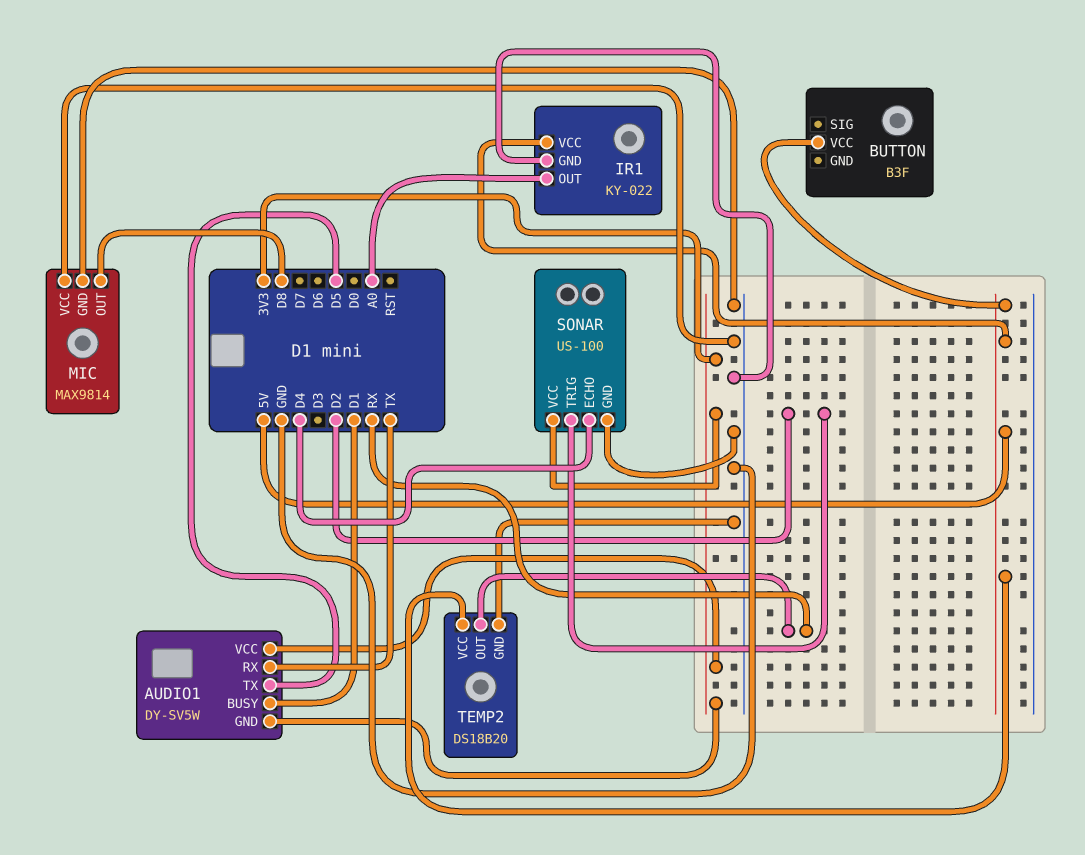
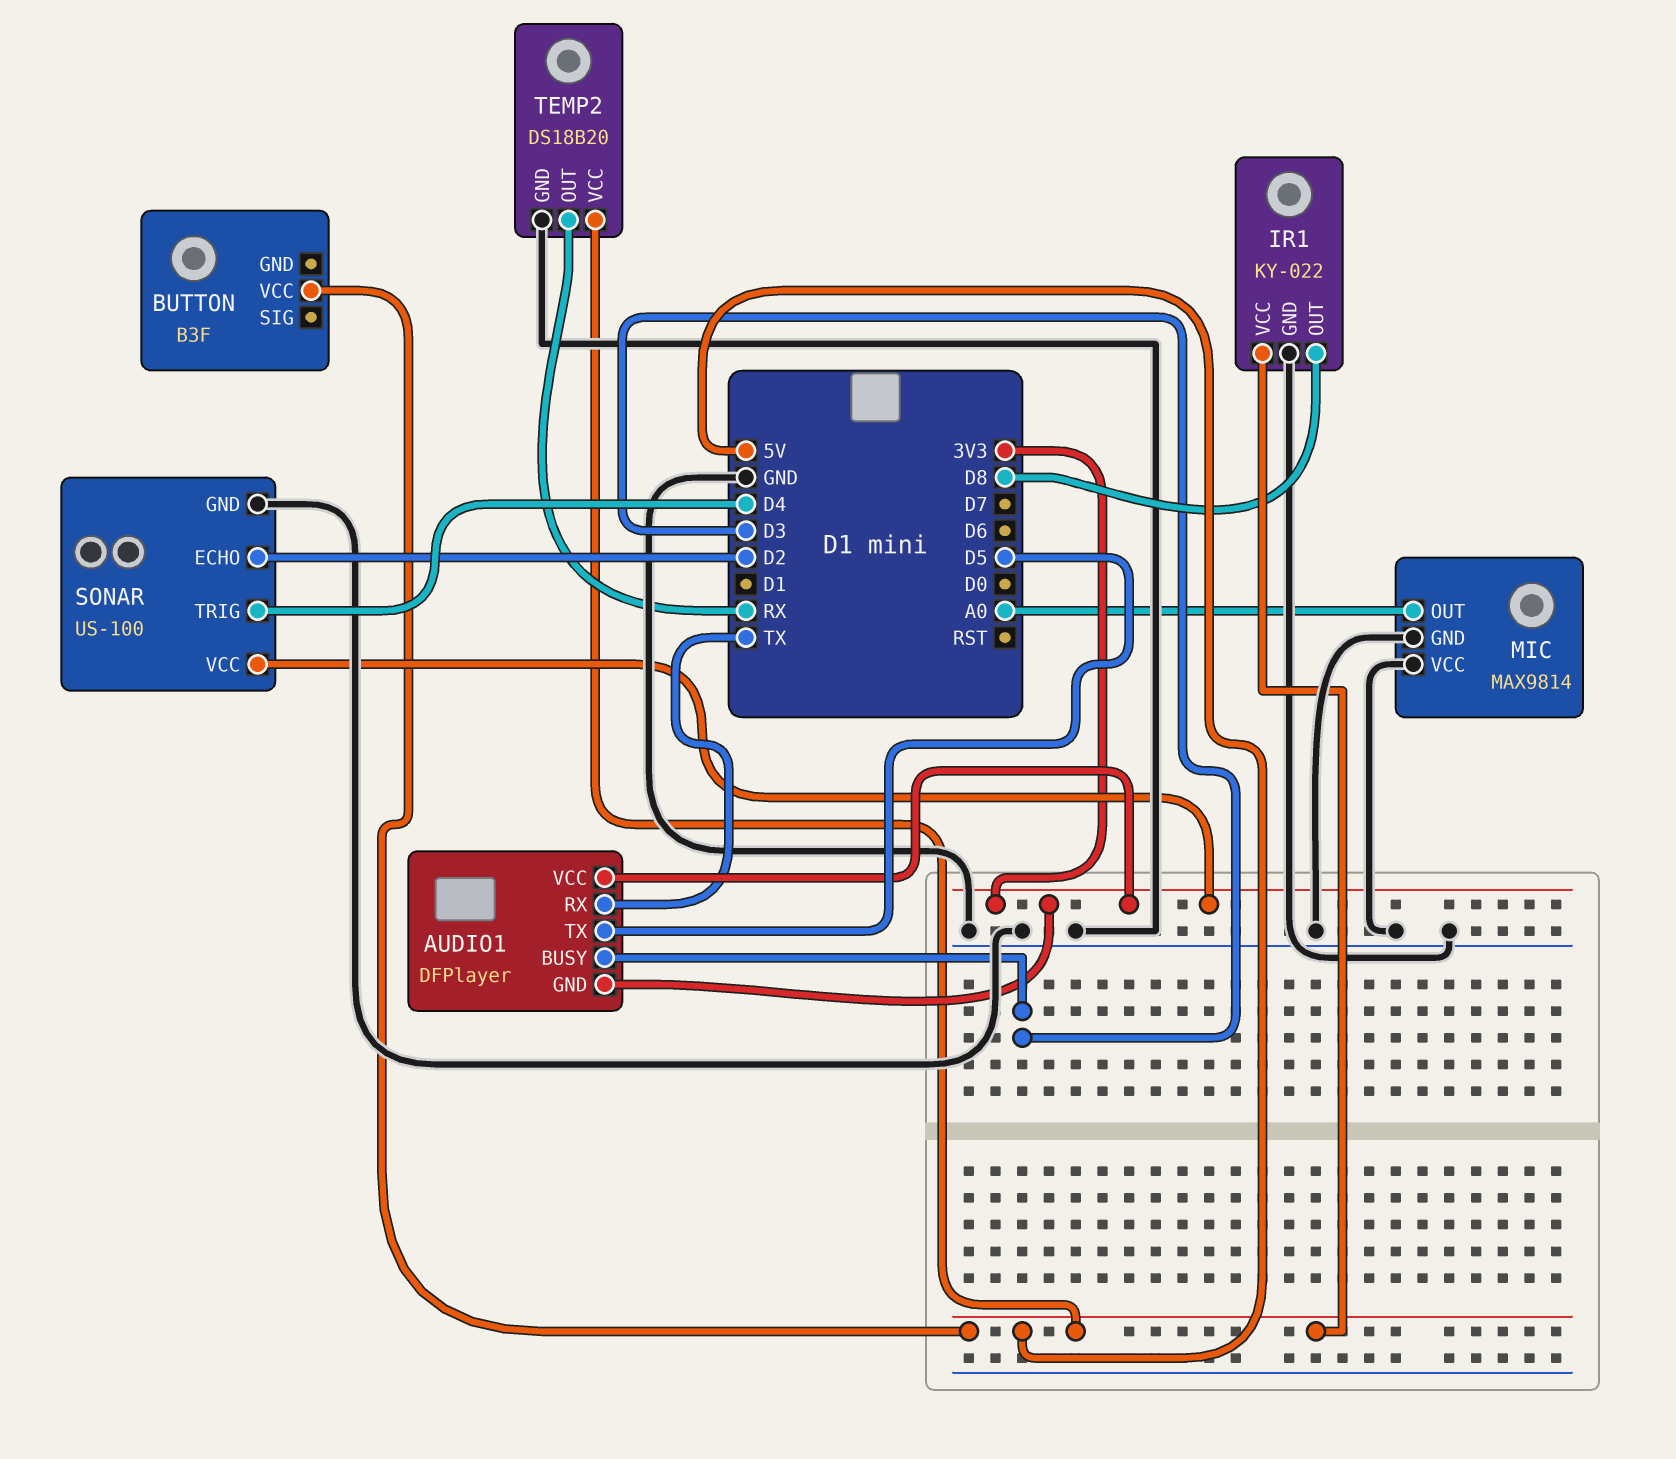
AUDIO1: DY-SV5W -> DFPlayer
AUDIO1 pin BUSY: D1 -> D3
IR1 pin OUT: A0 -> D8
MIC pin OUT: D8 -> A0
SONAR pin ECHO: D4 -> D2
SONAR pin TRIG: D2 -> D4

